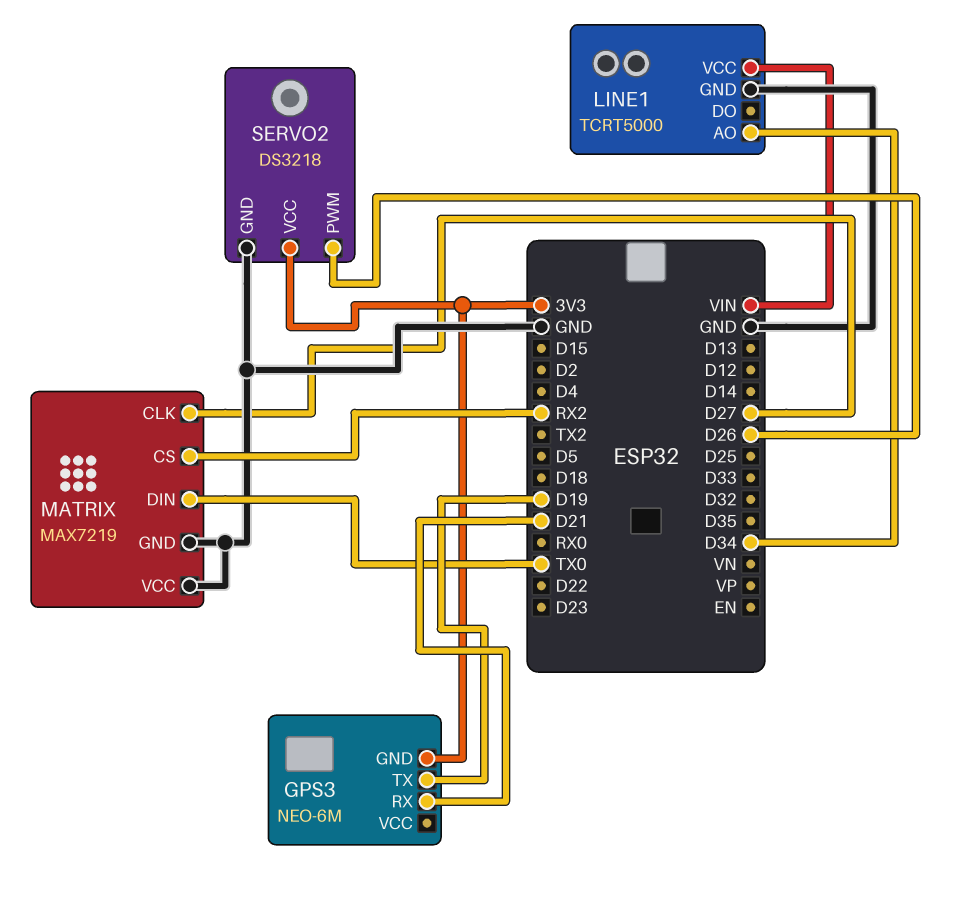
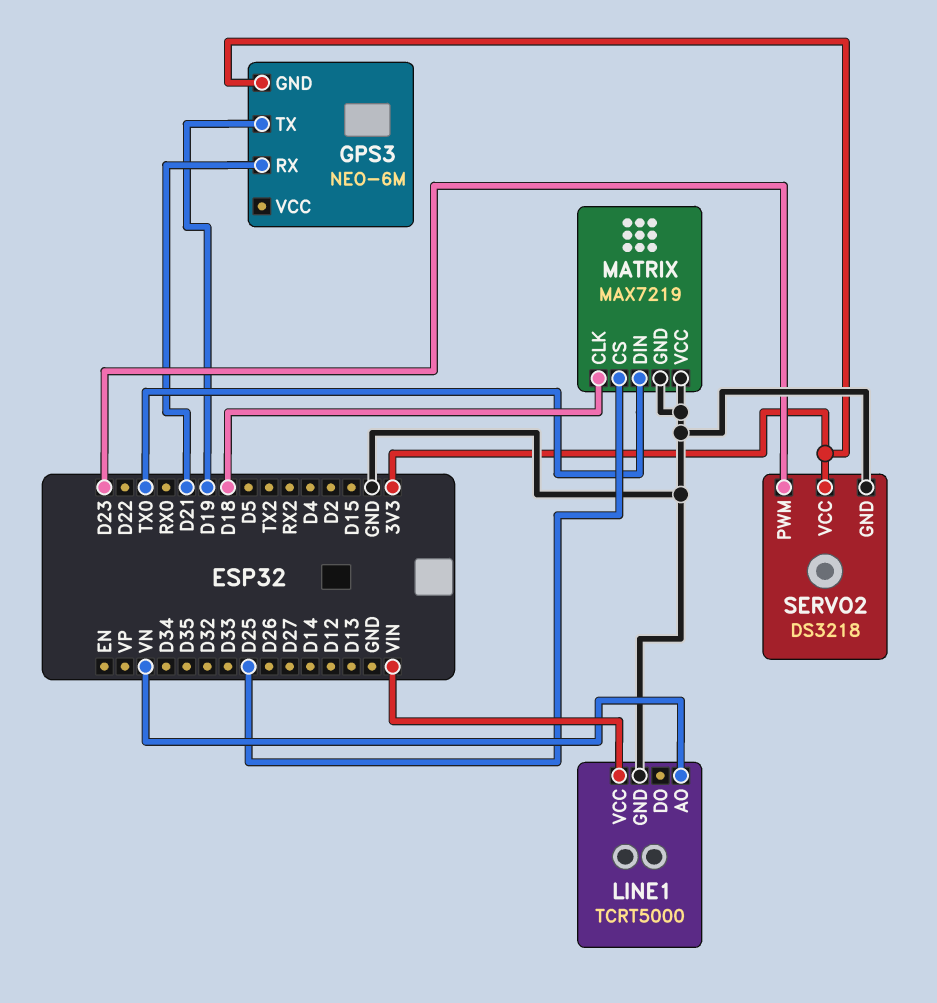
LINE1 pin AO: D34 -> VN
MATRIX pin CLK: D27 -> D18
MATRIX pin CS: RX2 -> D25
SERVO2 pin PWM: D26 -> D23

